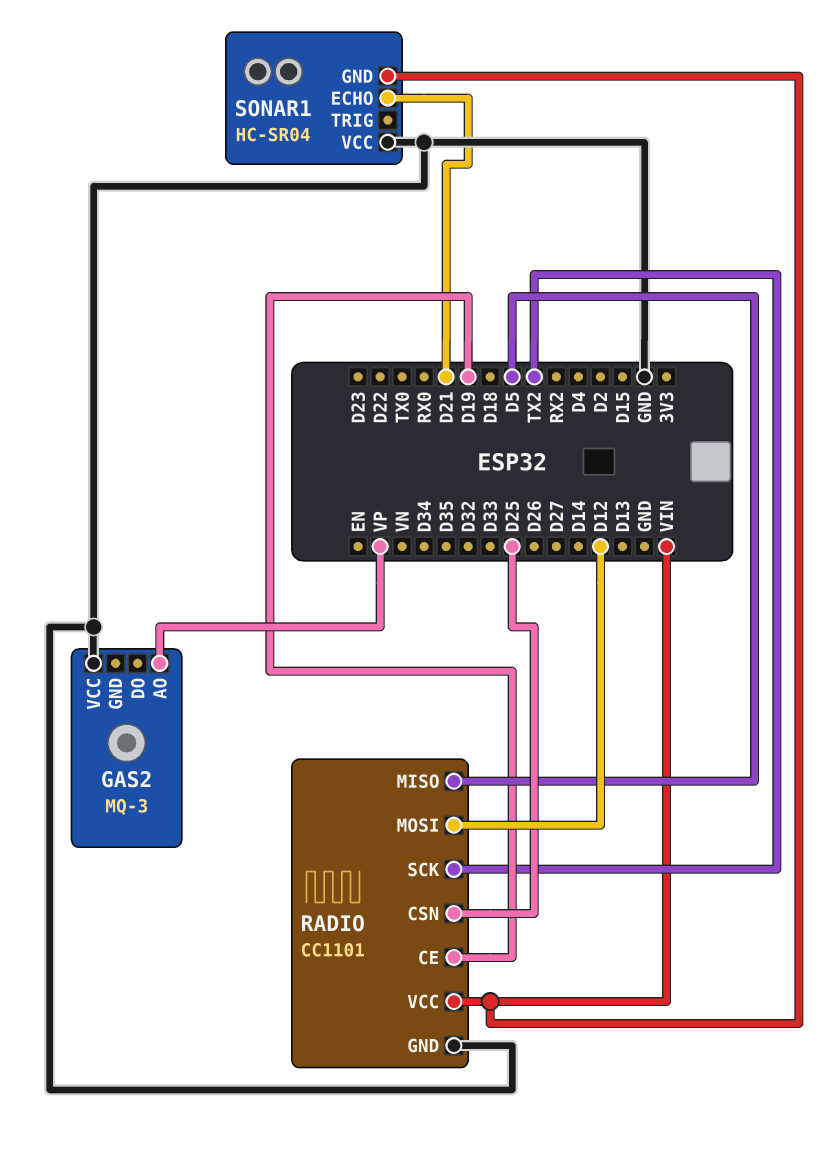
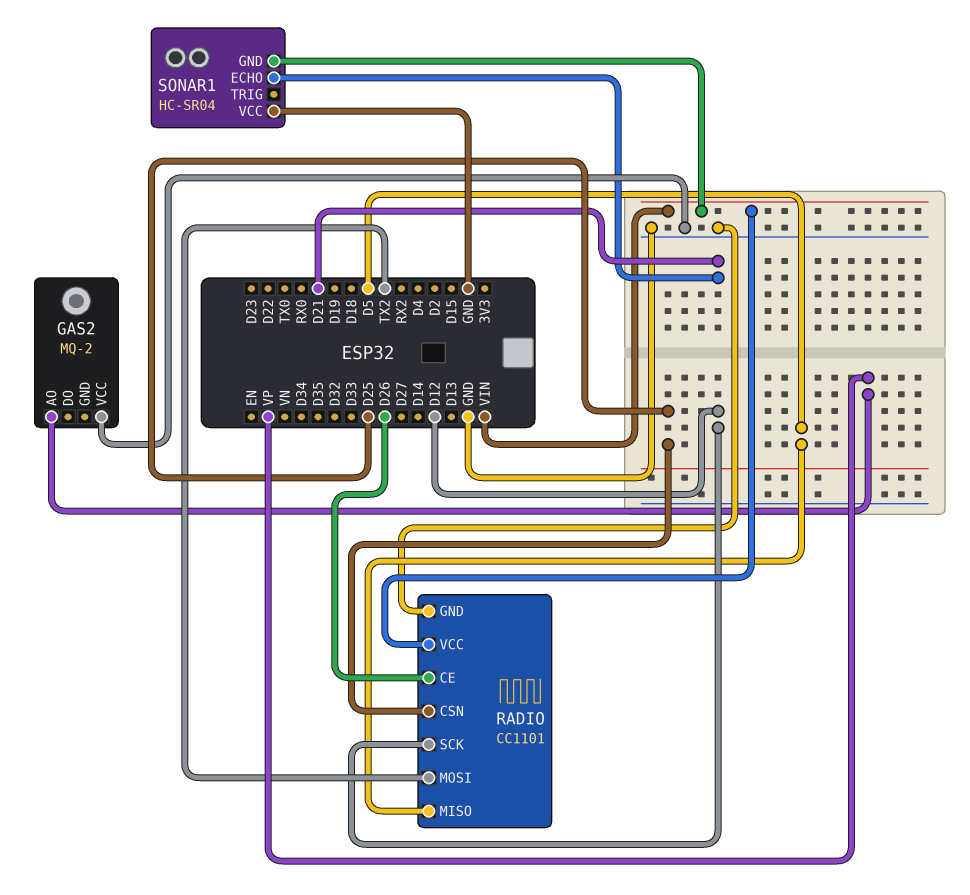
GAS2: MQ-3 -> MQ-2
RADIO pin CE: D19 -> D26
RADIO pin MOSI: D12 -> TX2
RADIO pin SCK: TX2 -> D12

